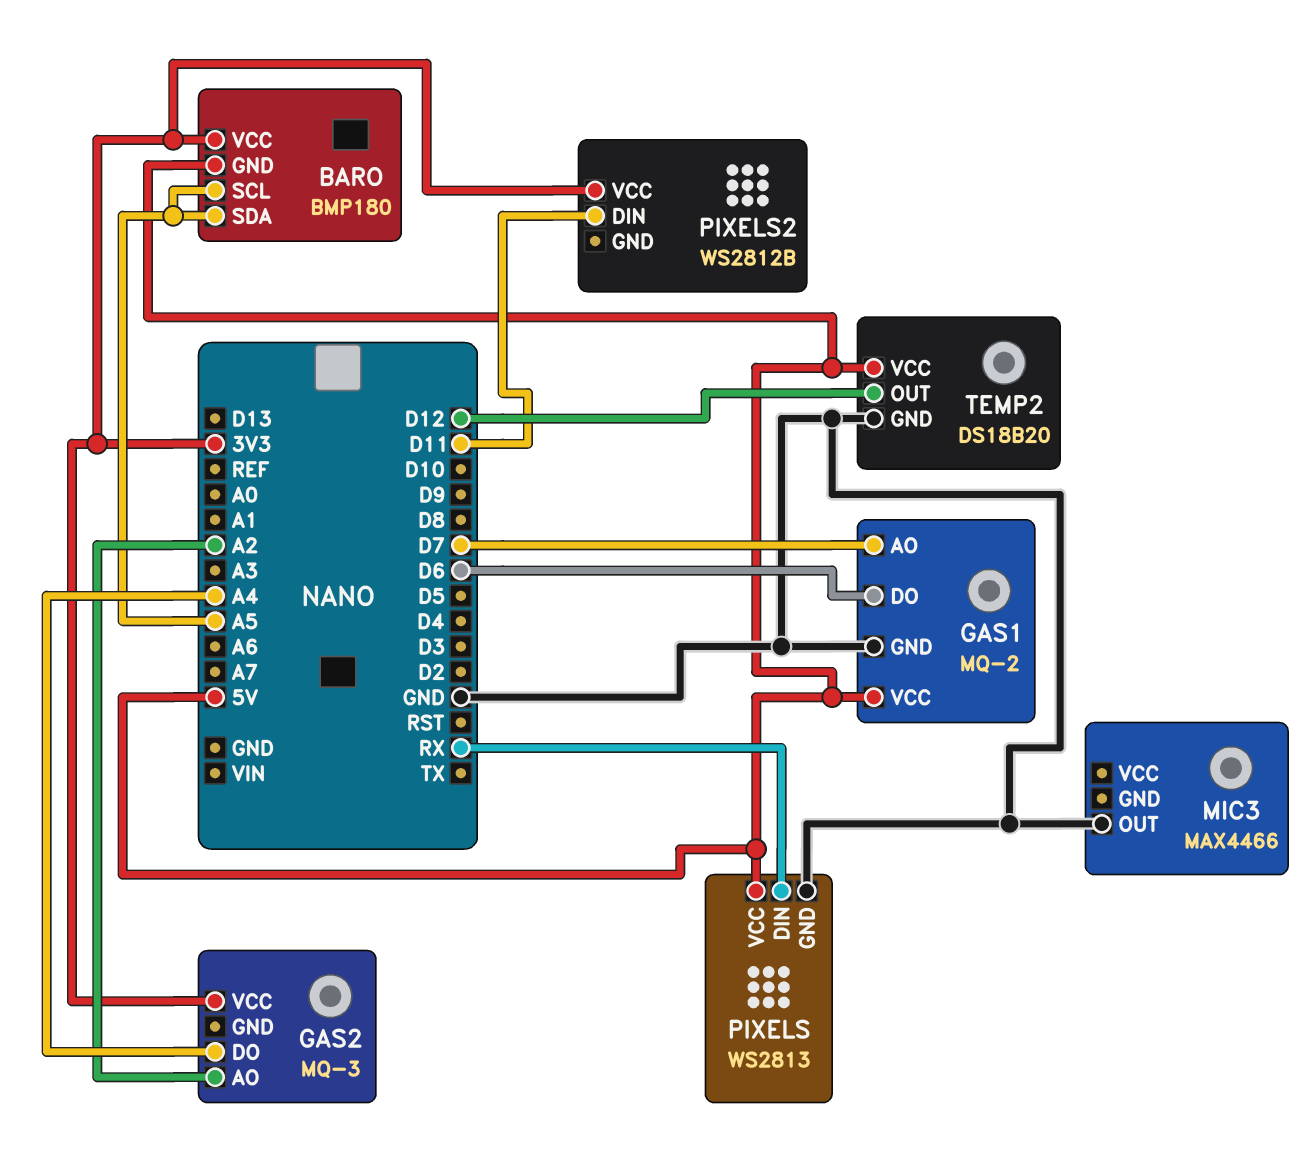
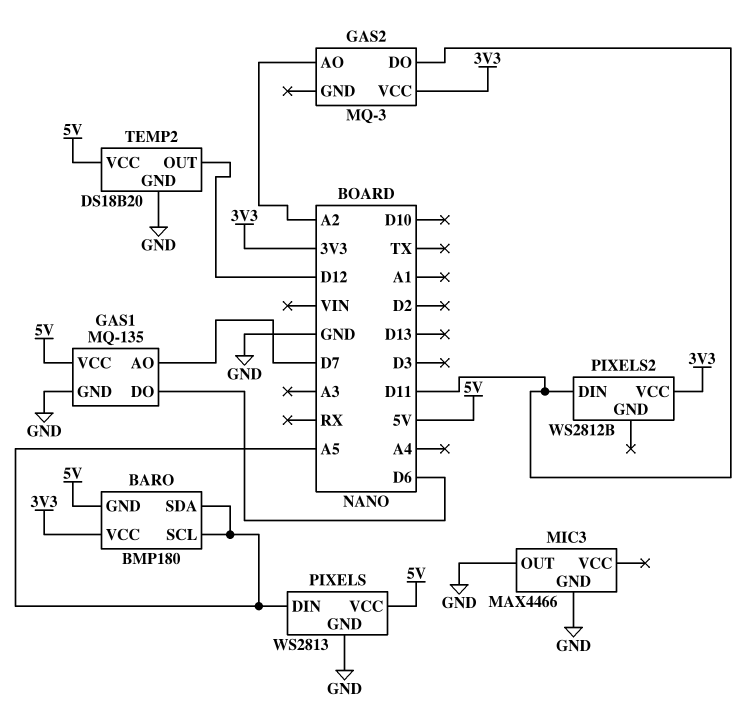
GAS1: MQ-2 -> MQ-135
GAS2 pin DO: A4 -> D11
MIC3 pin GND: none -> GND
PIXELS pin DIN: RX -> A5

